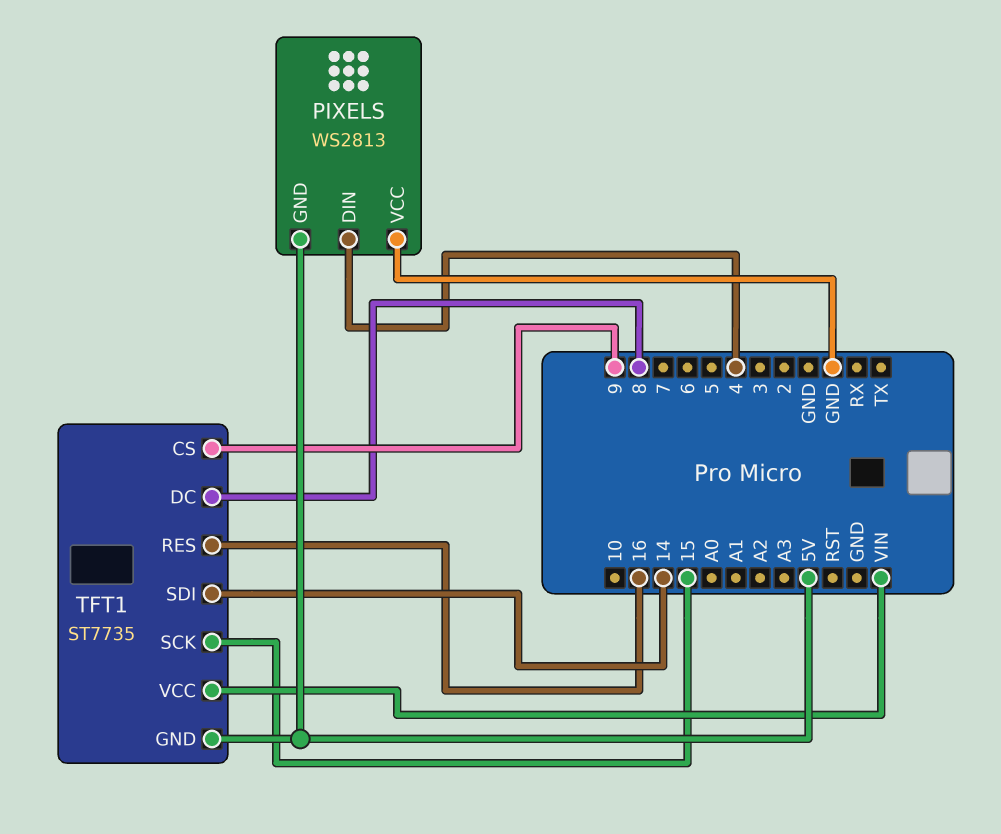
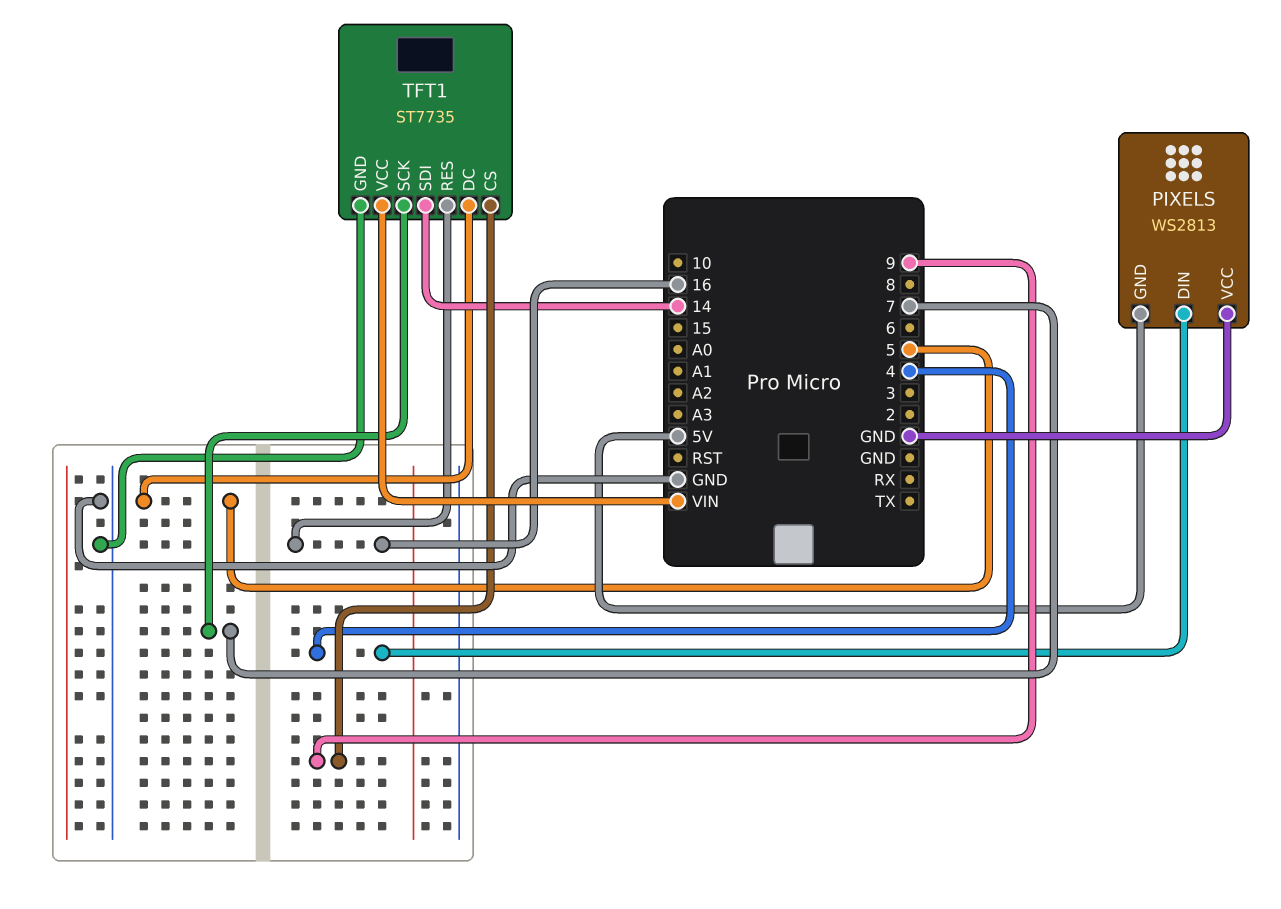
TFT1 pin DC: 8 -> 5
TFT1 pin GND: 5V -> GND
TFT1 pin SCK: 15 -> 7

